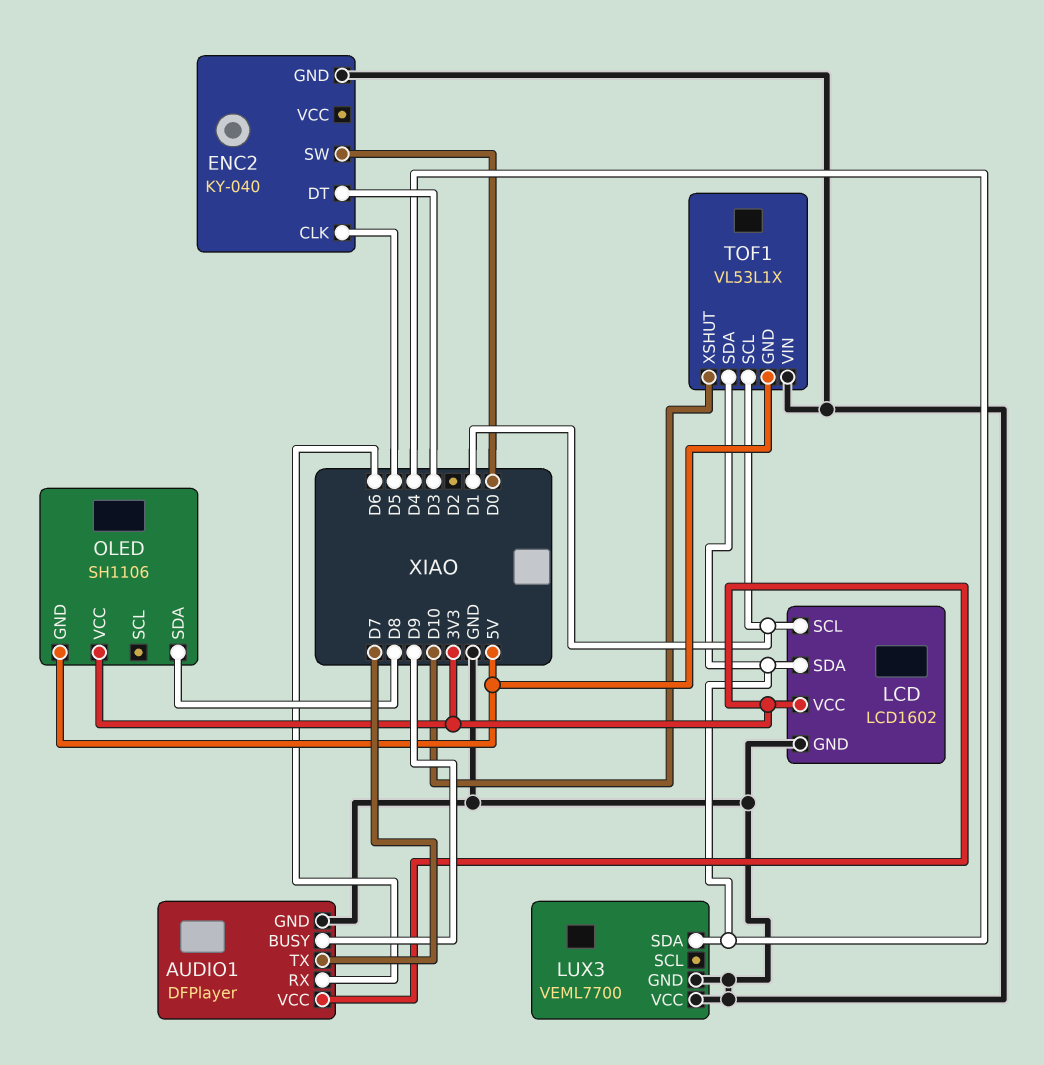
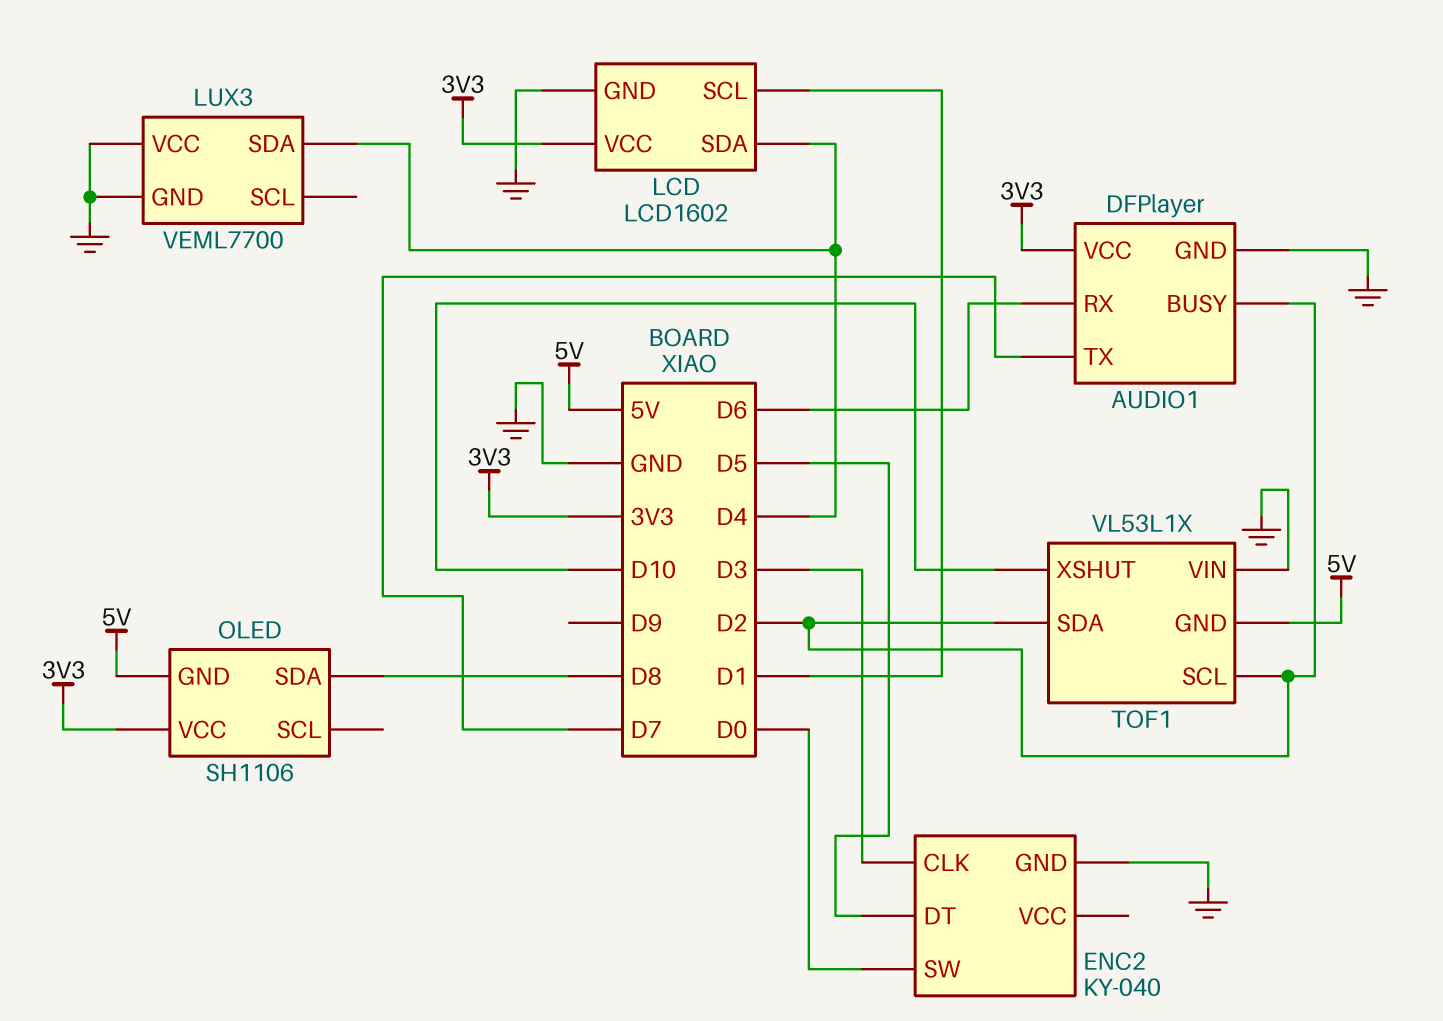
AUDIO1 pin BUSY: D9 -> D2
ENC2 pin CLK: D5 -> D3
ENC2 pin DT: D3 -> D5
TOF1 pin SCL: D1 -> D2
TOF1 pin SDA: D4 -> D2

